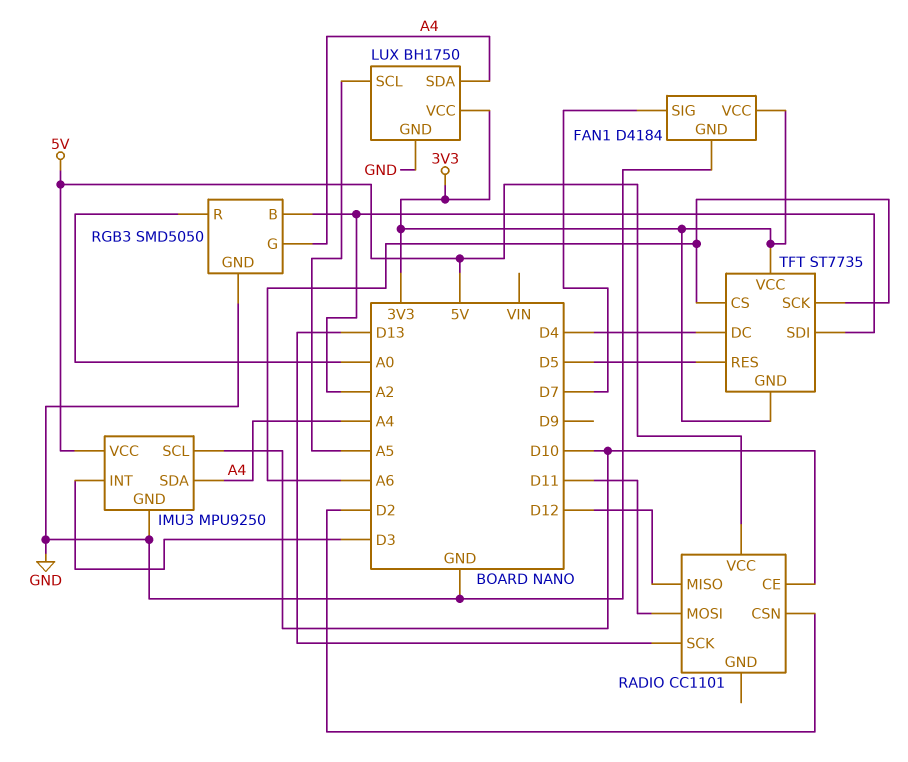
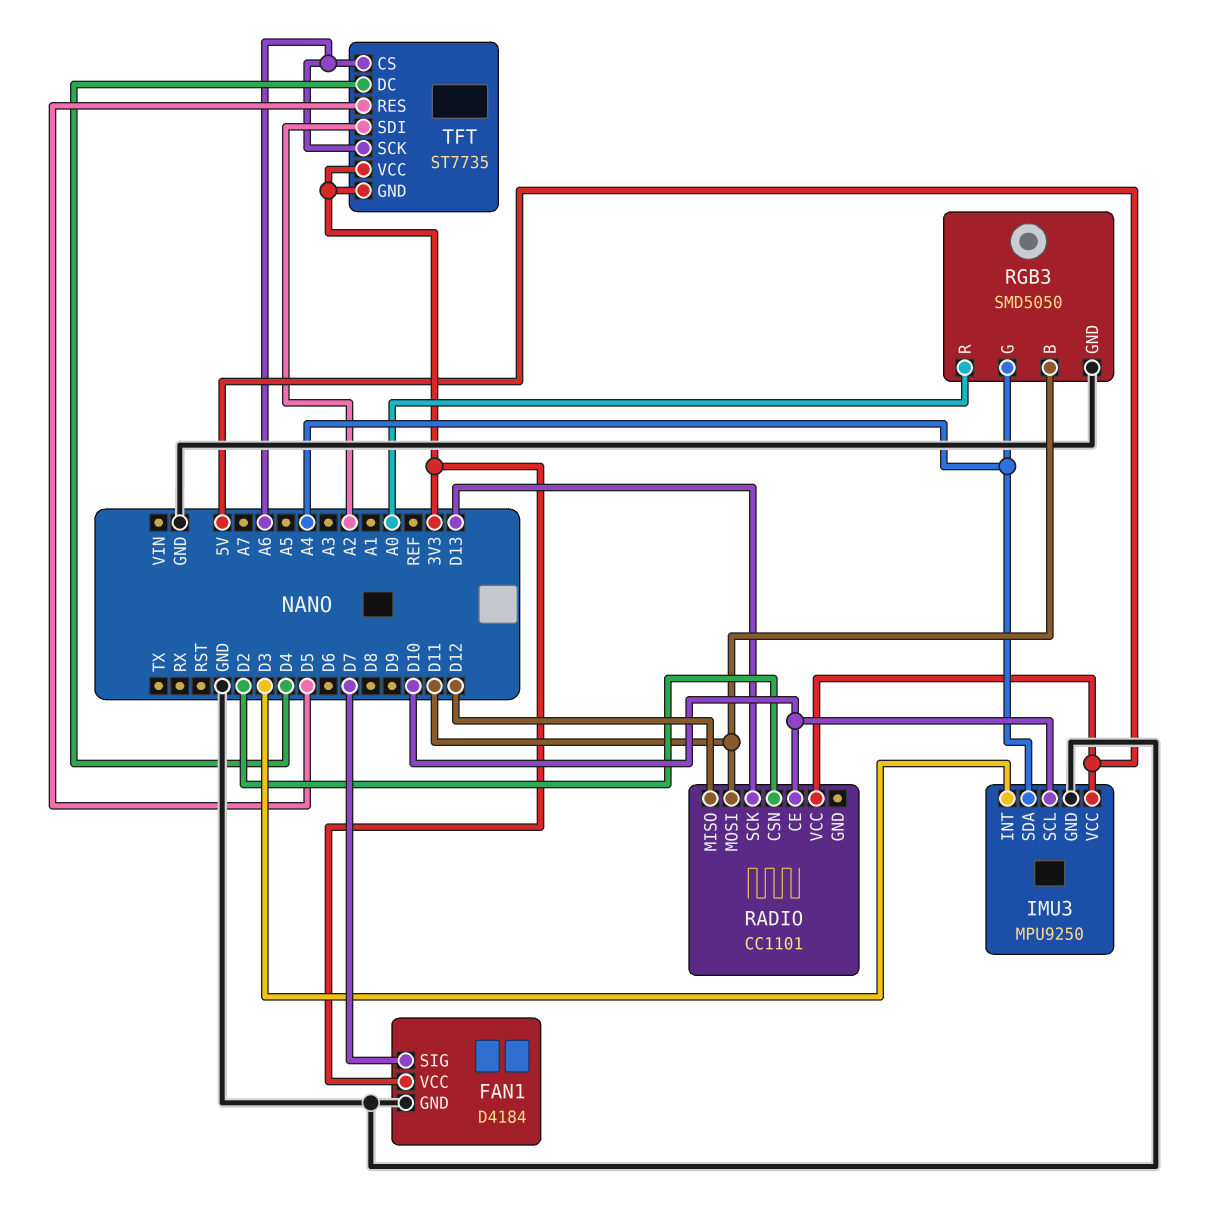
LUX: BH1750 -> none
LUX pin GND: GND -> none
LUX pin SCL: A5 -> none
LUX pin SDA: A4 -> none
LUX pin VCC: 3V3 -> none
RGB3 pin B: A2 -> D11

